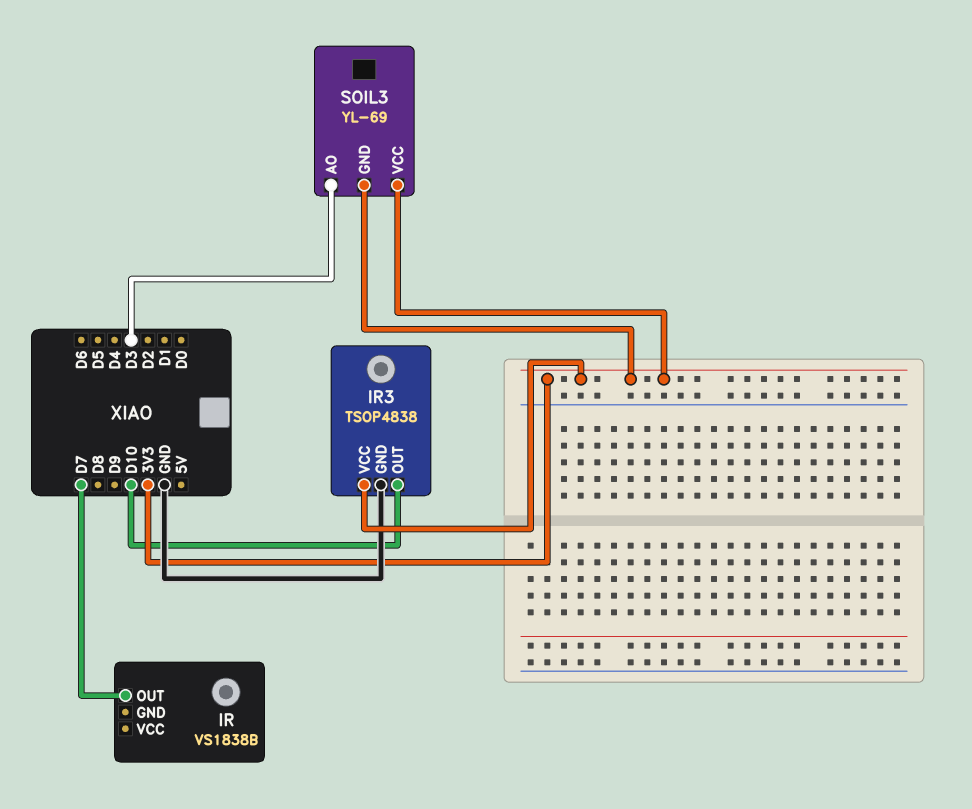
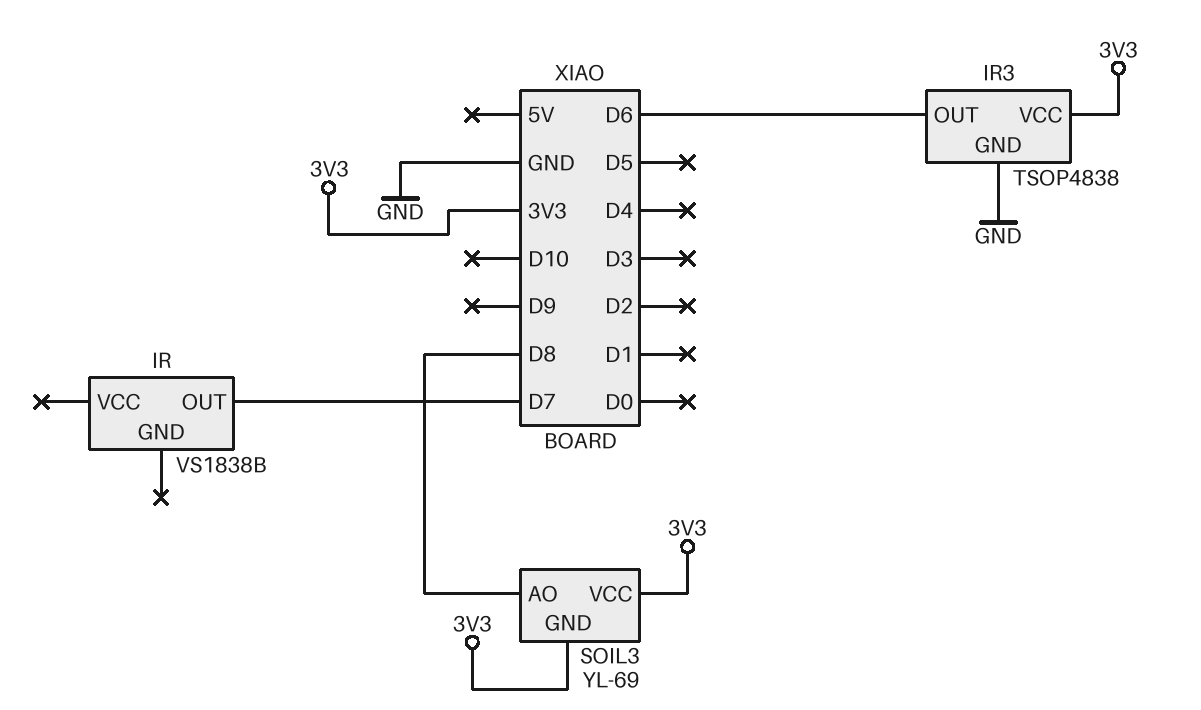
IR3 pin OUT: D10 -> D6
SOIL3 pin AO: D3 -> D8

